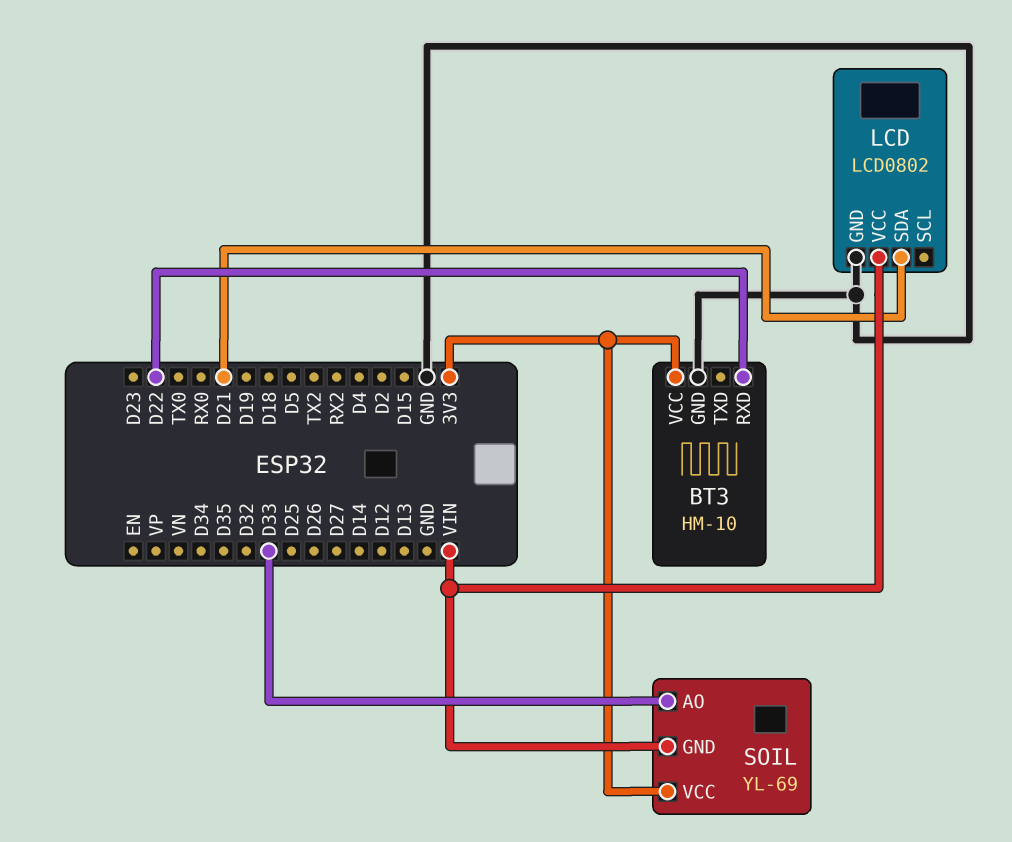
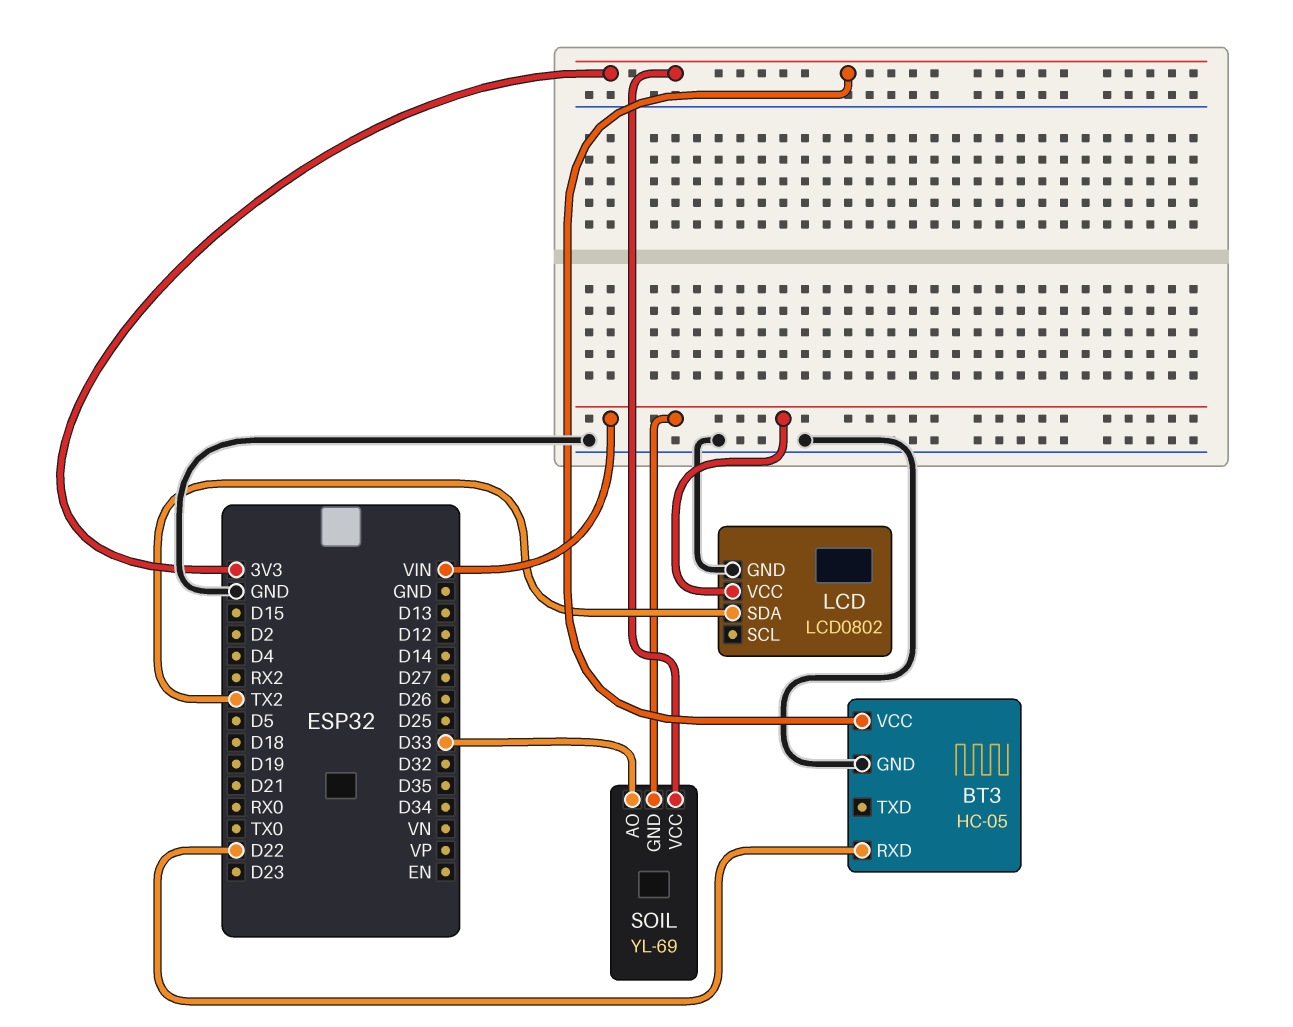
BT3: HM-10 -> HC-05
LCD pin SDA: D21 -> TX2

